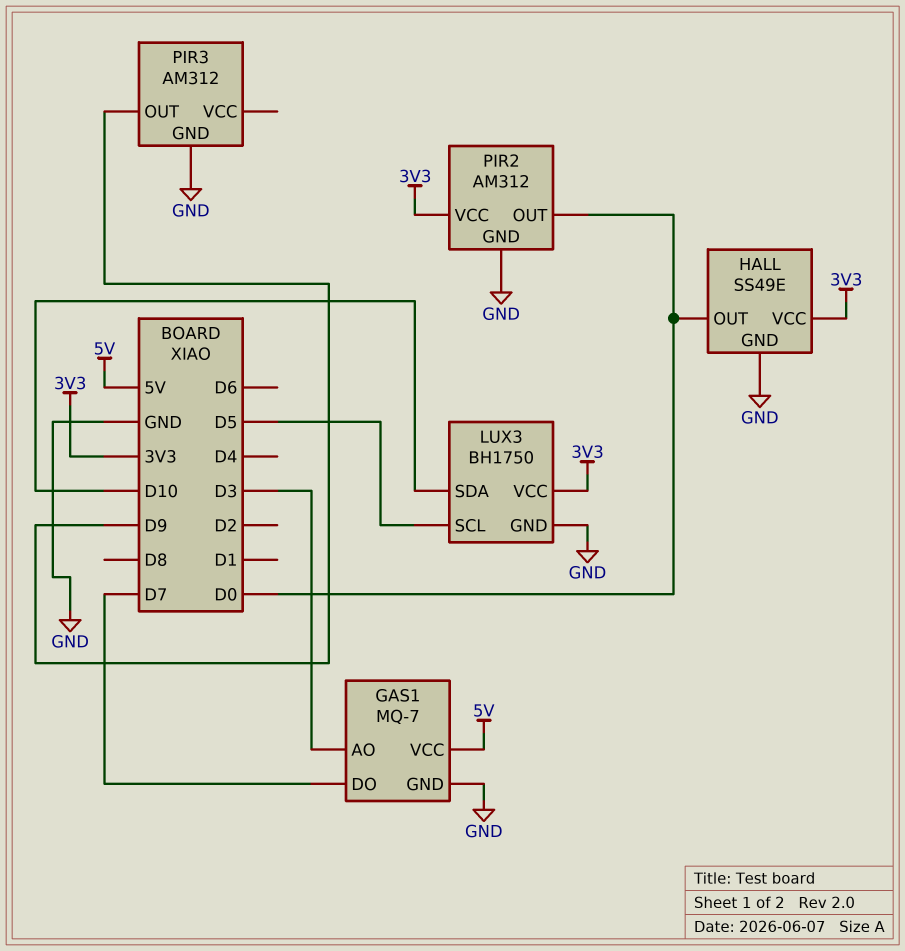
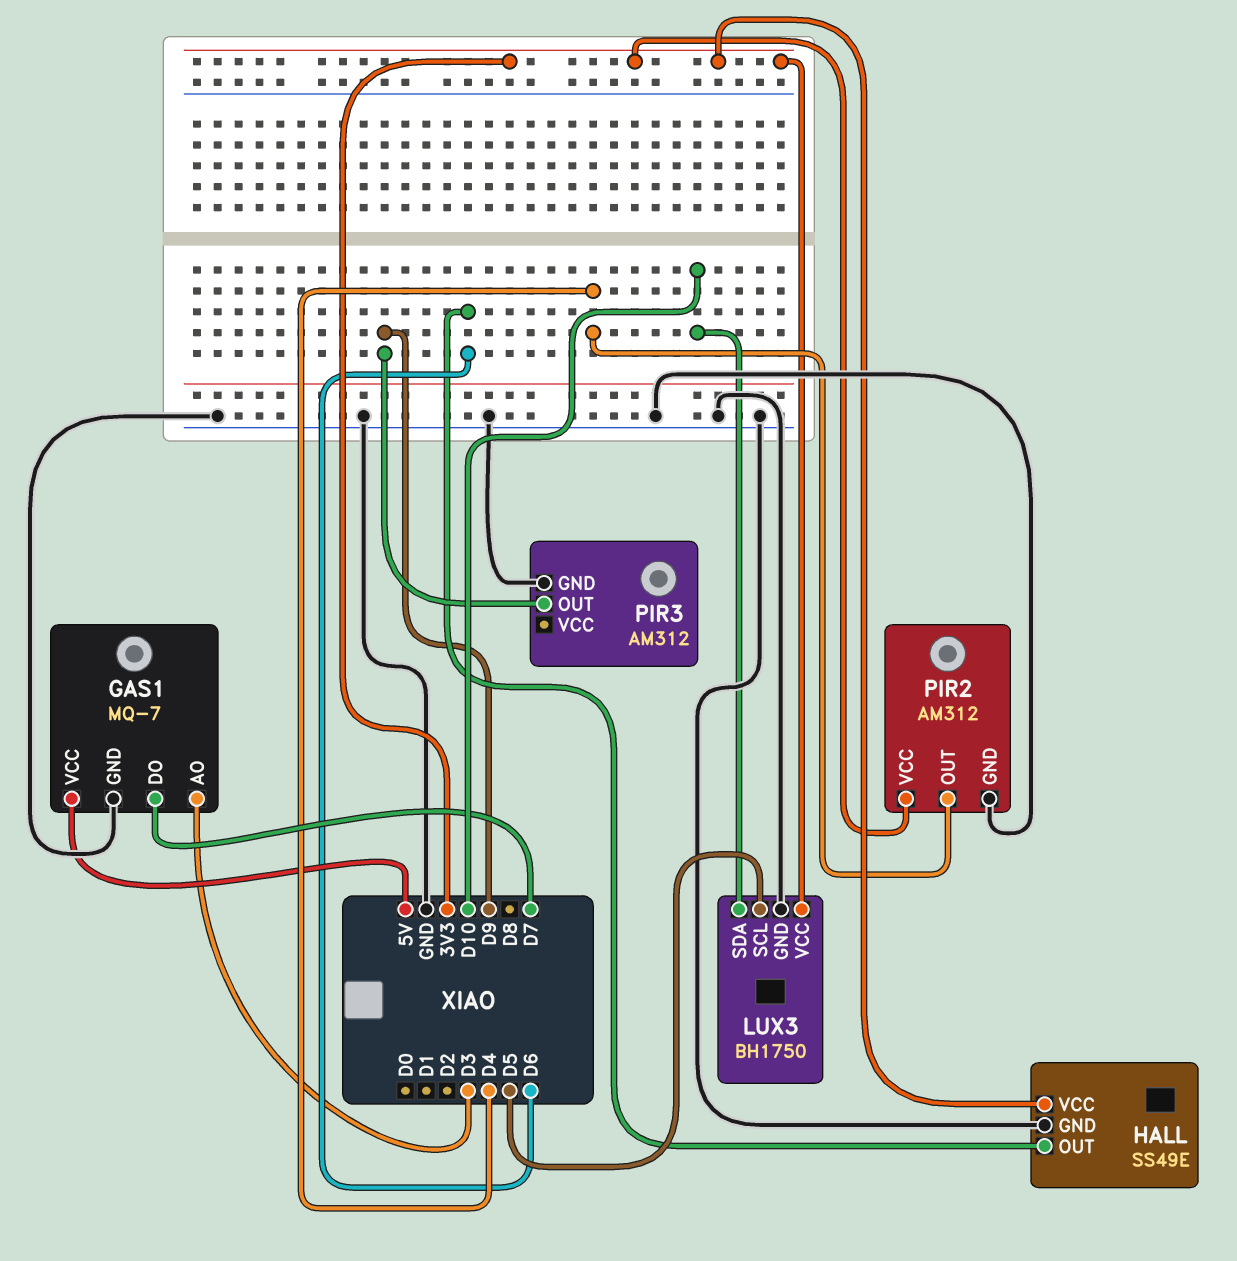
HALL pin OUT: D0 -> D6
PIR2 pin OUT: D0 -> D4

